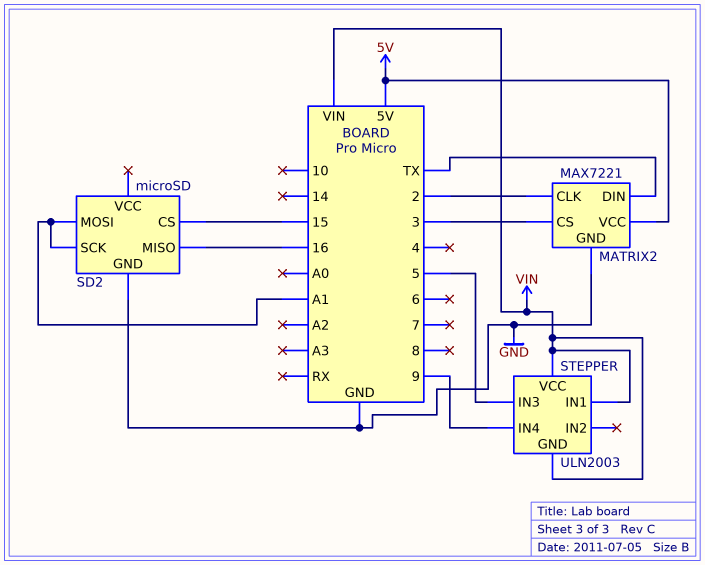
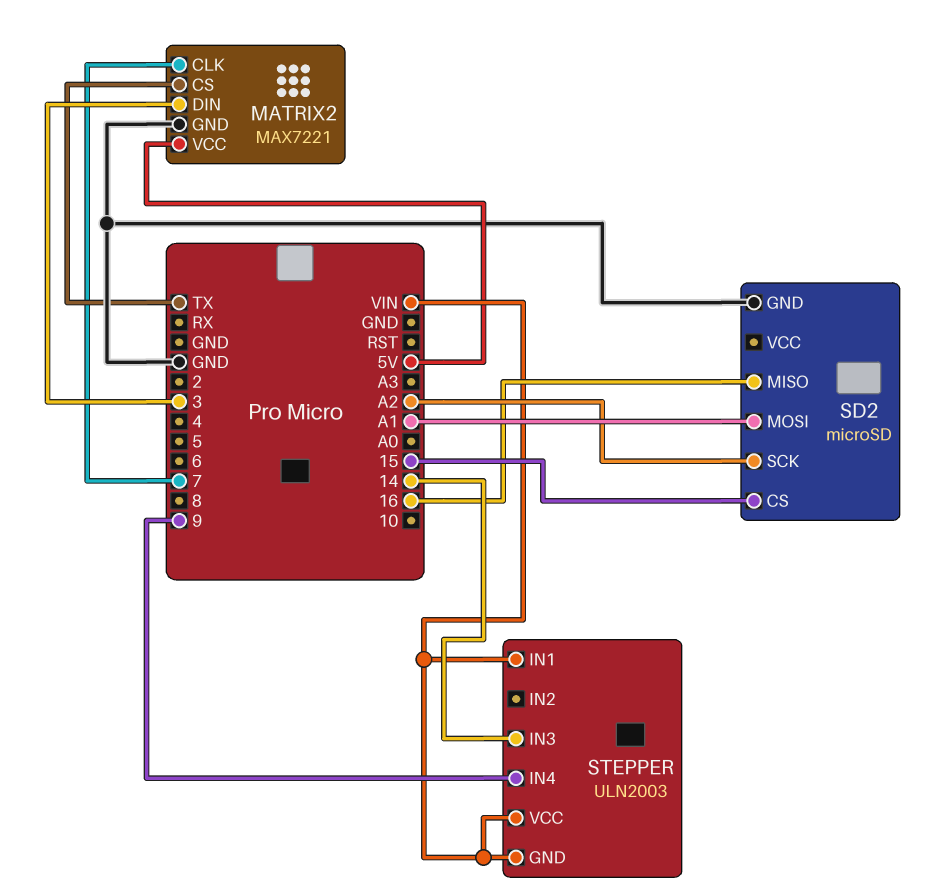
MATRIX2 pin CLK: 2 -> 7
MATRIX2 pin CS: 3 -> TX
MATRIX2 pin DIN: TX -> 3
SD2 pin SCK: A1 -> A2
STEPPER pin IN3: 5 -> 14

